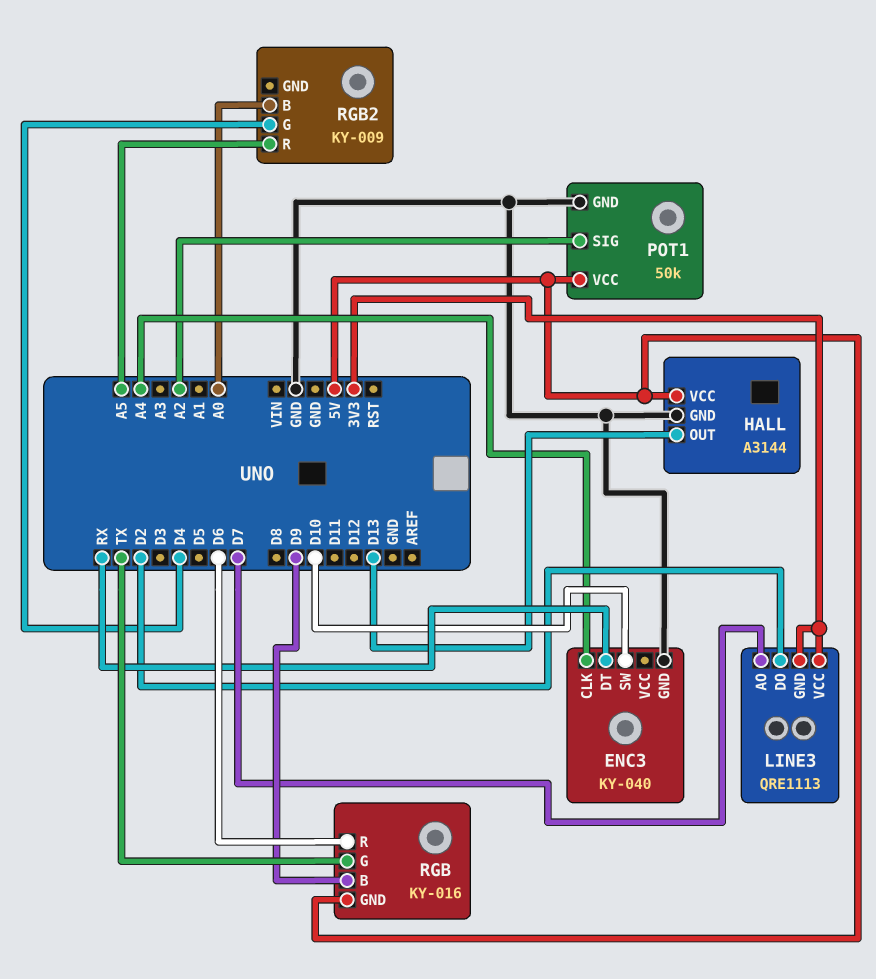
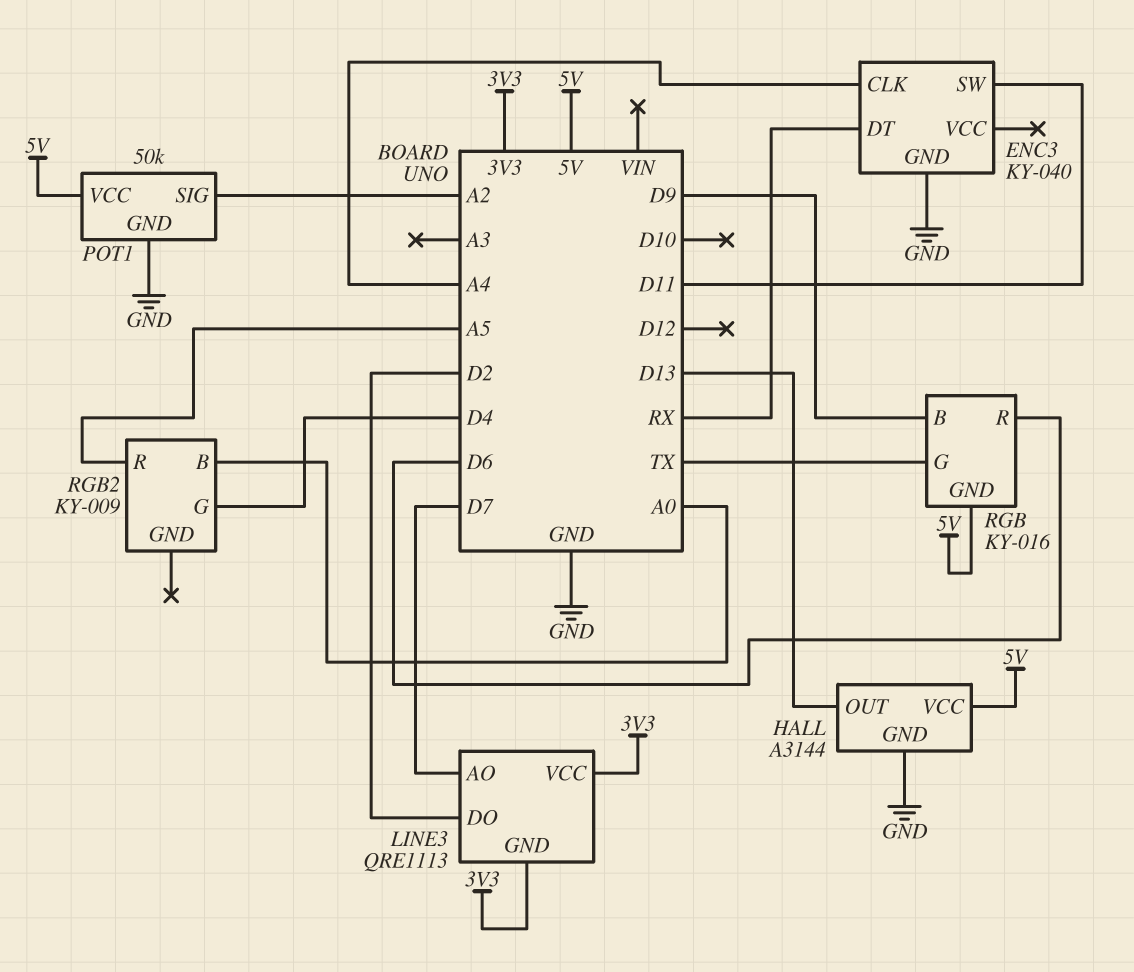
ENC3 pin SW: D10 -> D11

